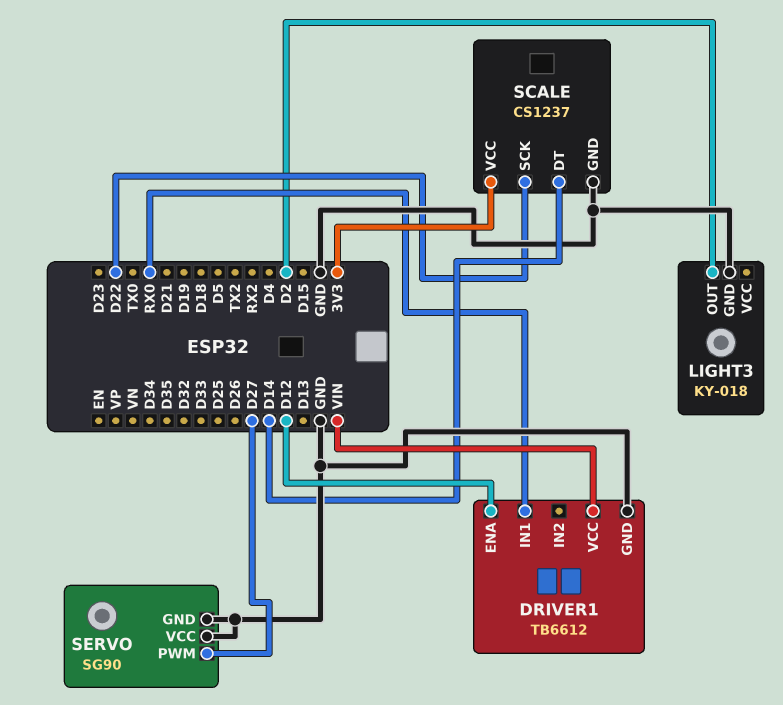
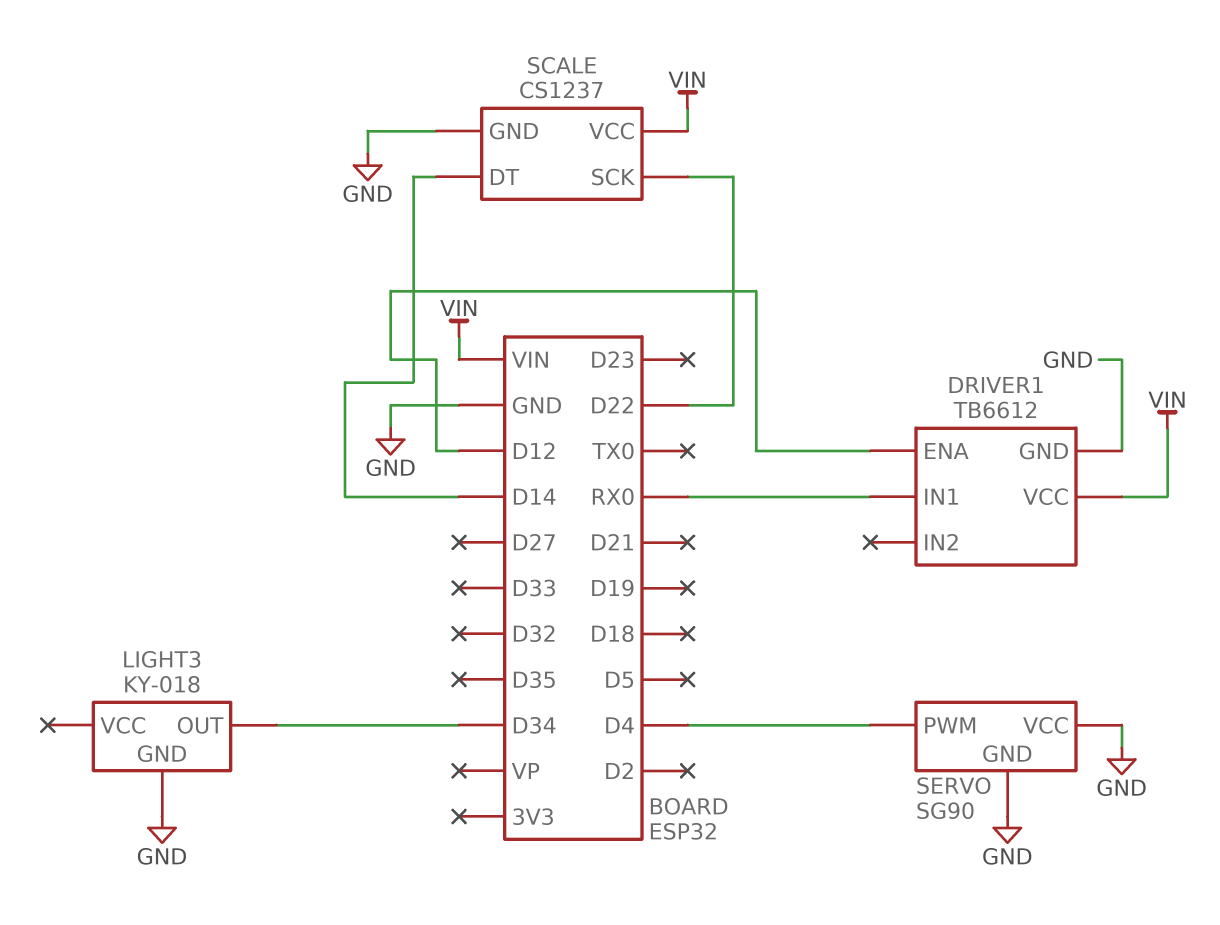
LIGHT3 pin OUT: D2 -> D34
SCALE pin VCC: 3V3 -> VIN
SERVO pin PWM: D27 -> D4

